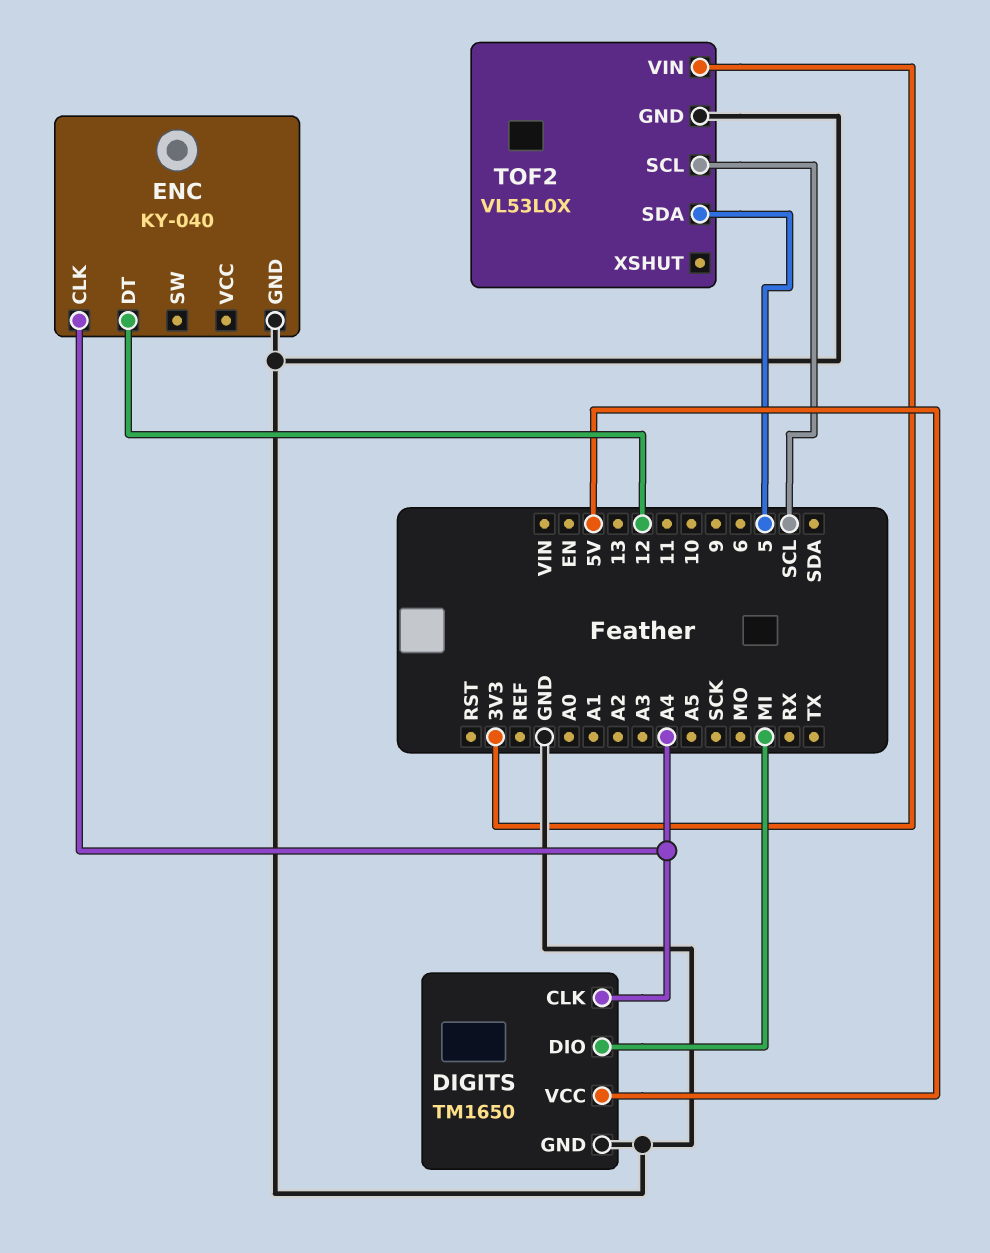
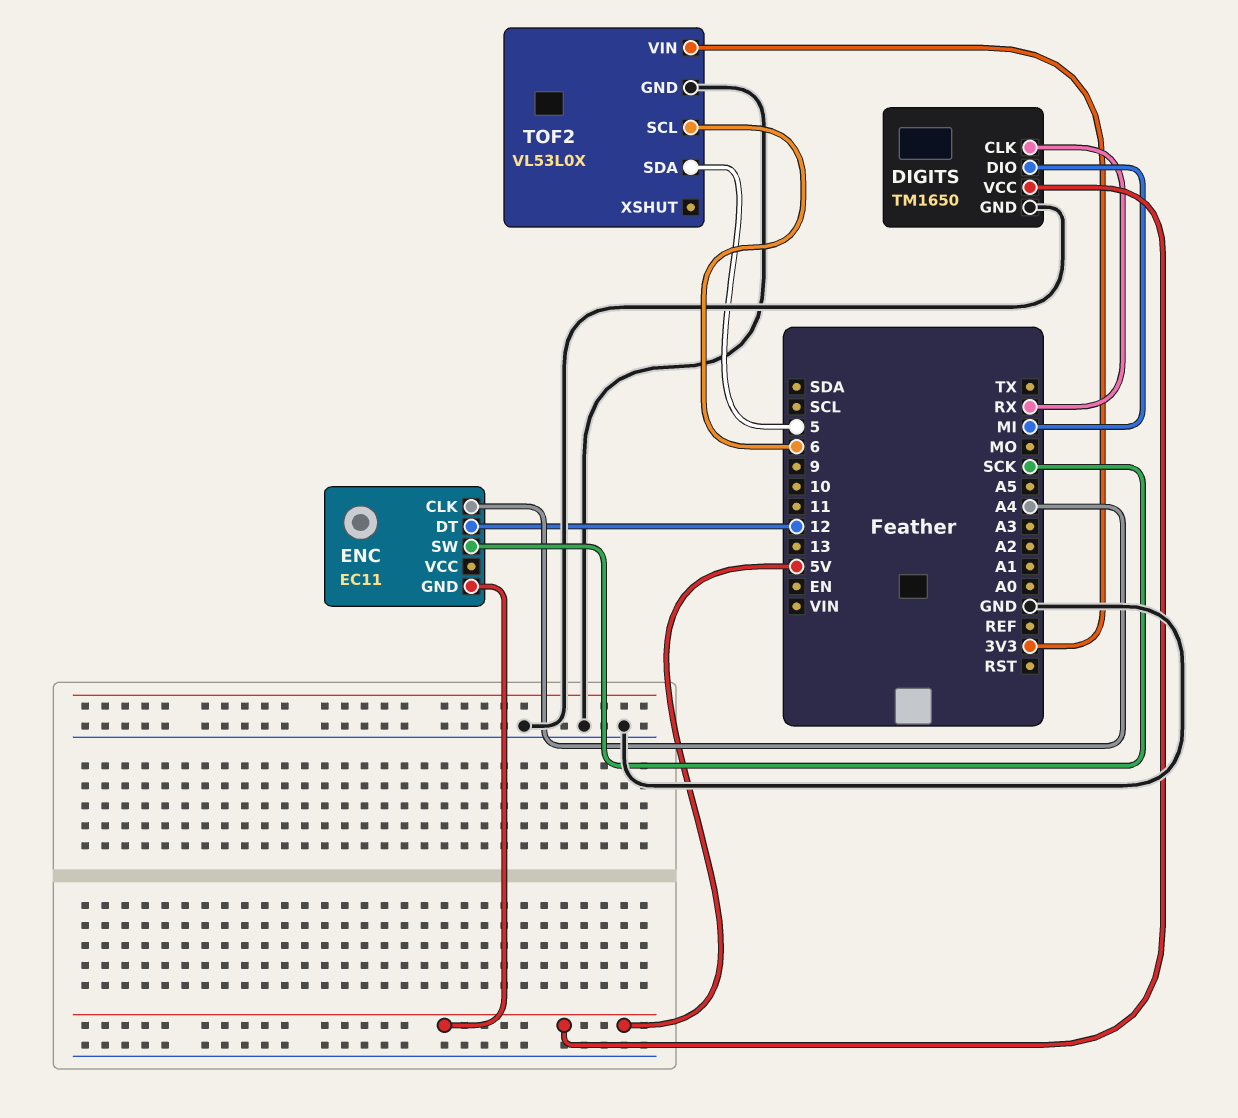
DIGITS pin CLK: A4 -> RX
ENC: KY-040 -> EC11
ENC pin GND: GND -> 5V
ENC pin SW: none -> SCK
TOF2 pin SCL: SCL -> 6

